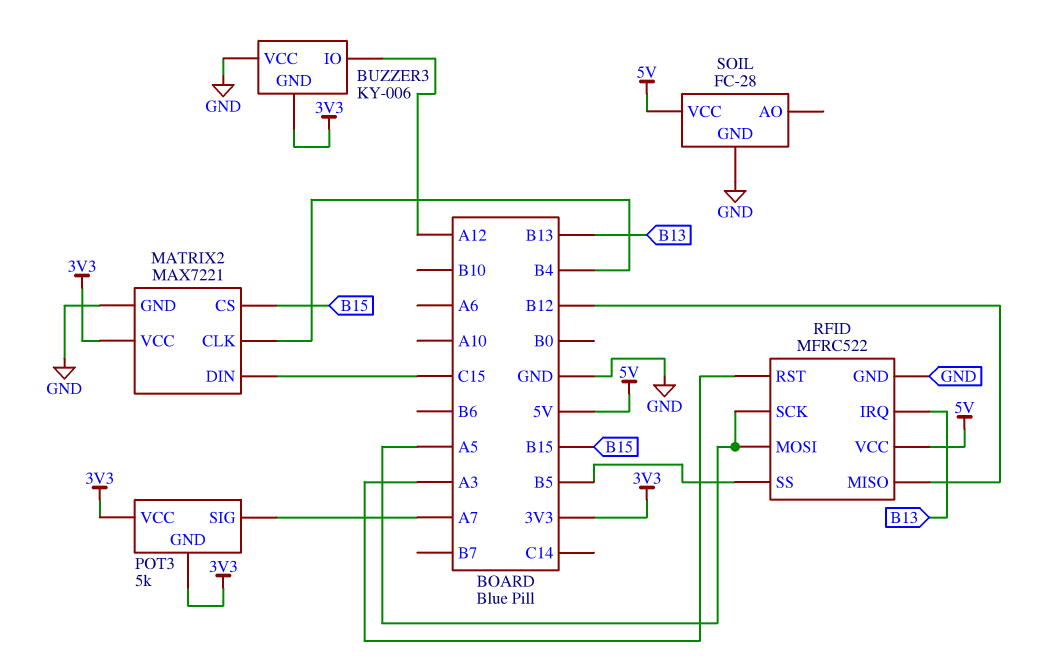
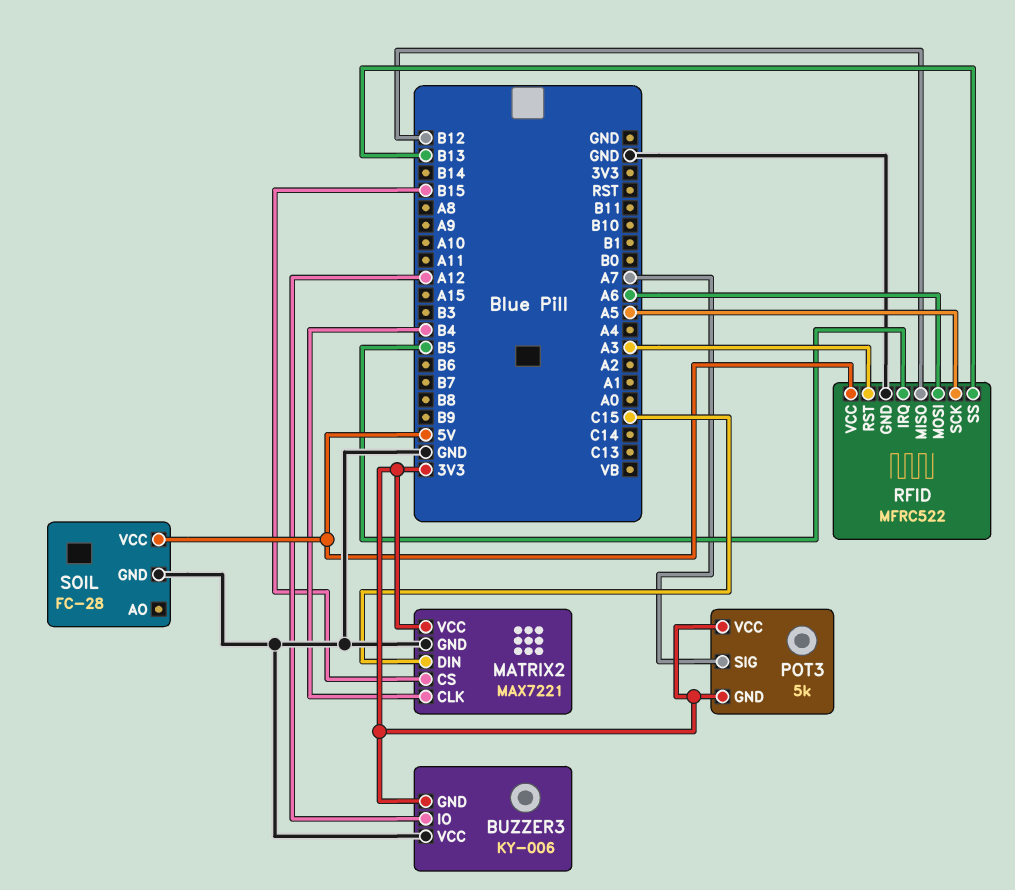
RFID pin IRQ: B13 -> B5
RFID pin MOSI: A5 -> A6
RFID pin SS: B5 -> B13

